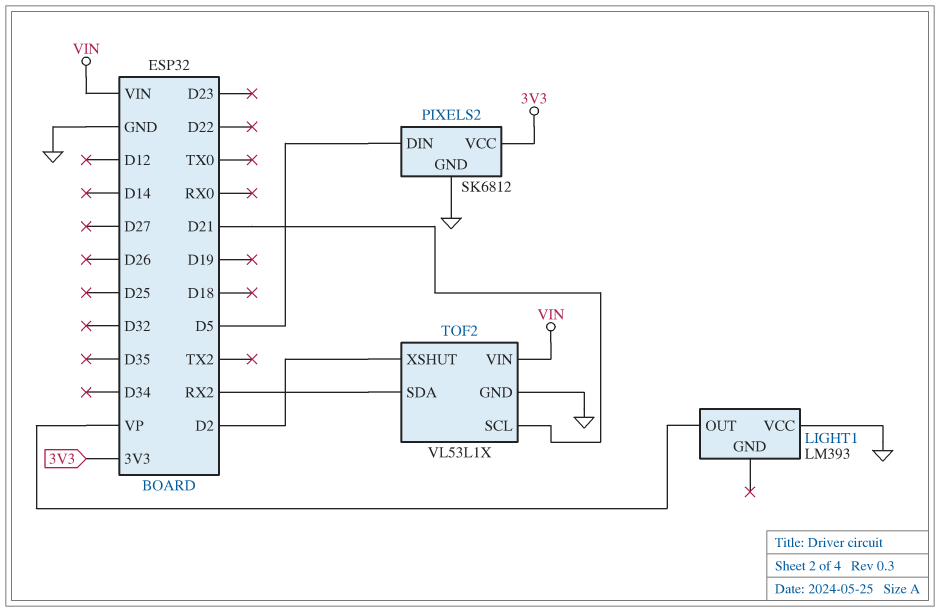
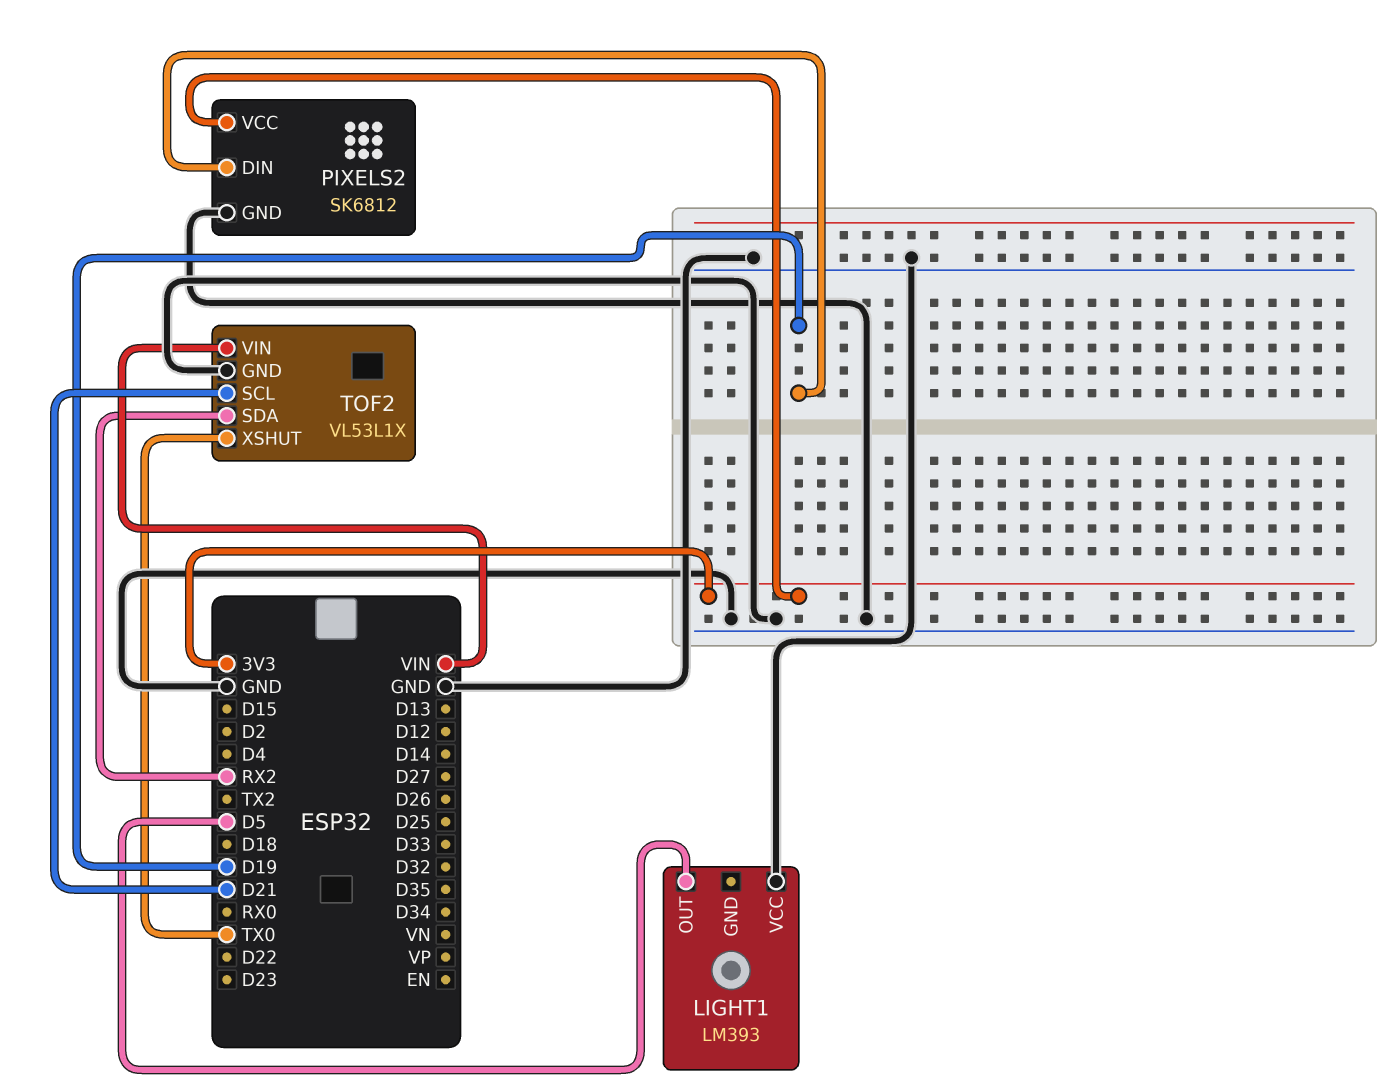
LIGHT1 pin OUT: VP -> D5
PIXELS2 pin DIN: D5 -> D19
TOF2 pin XSHUT: D2 -> TX0

